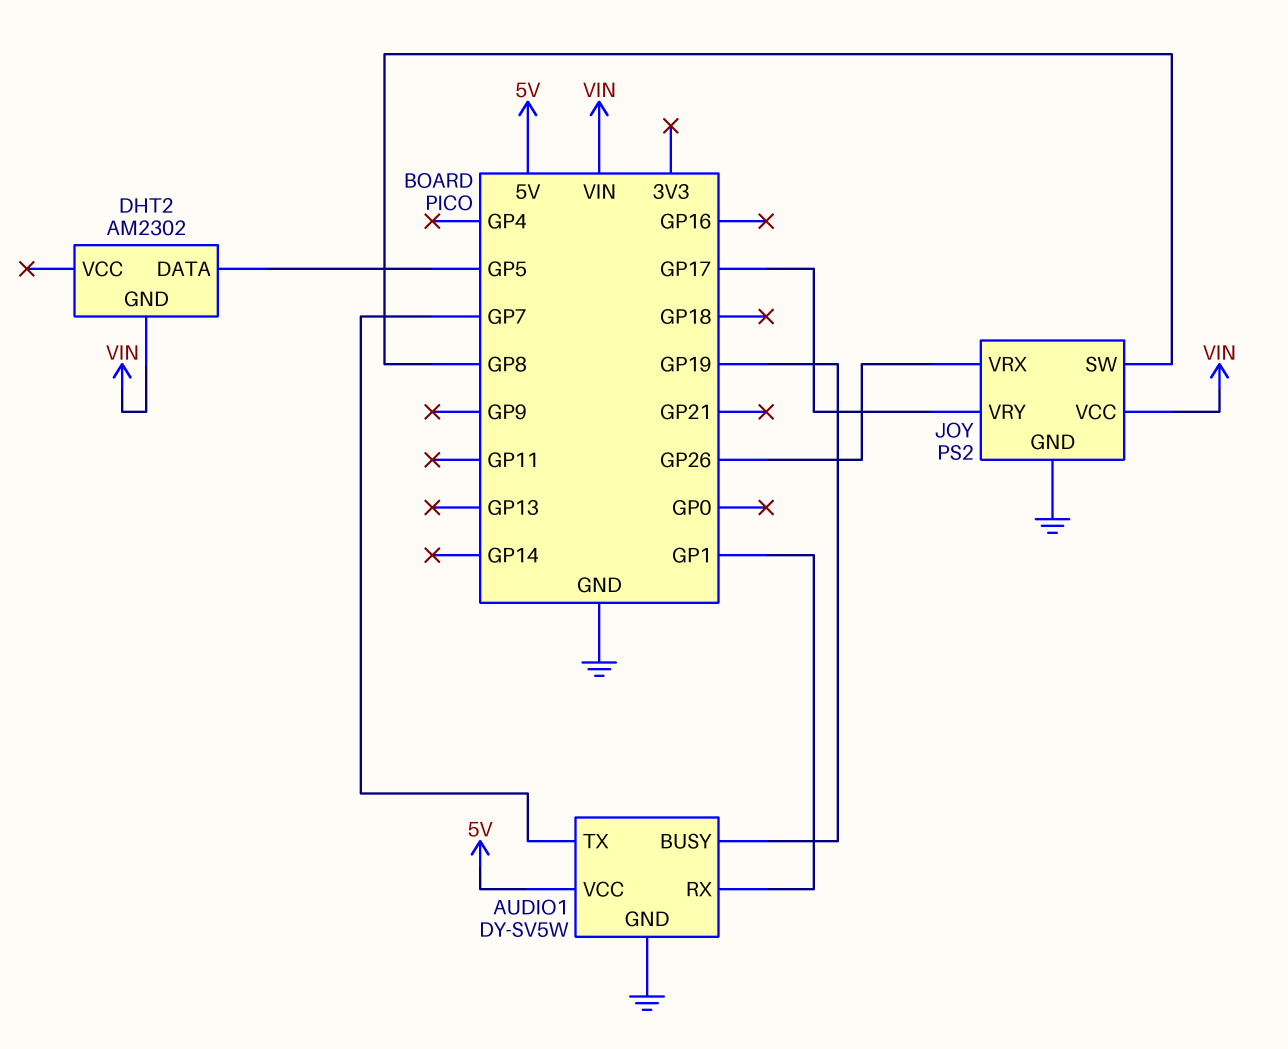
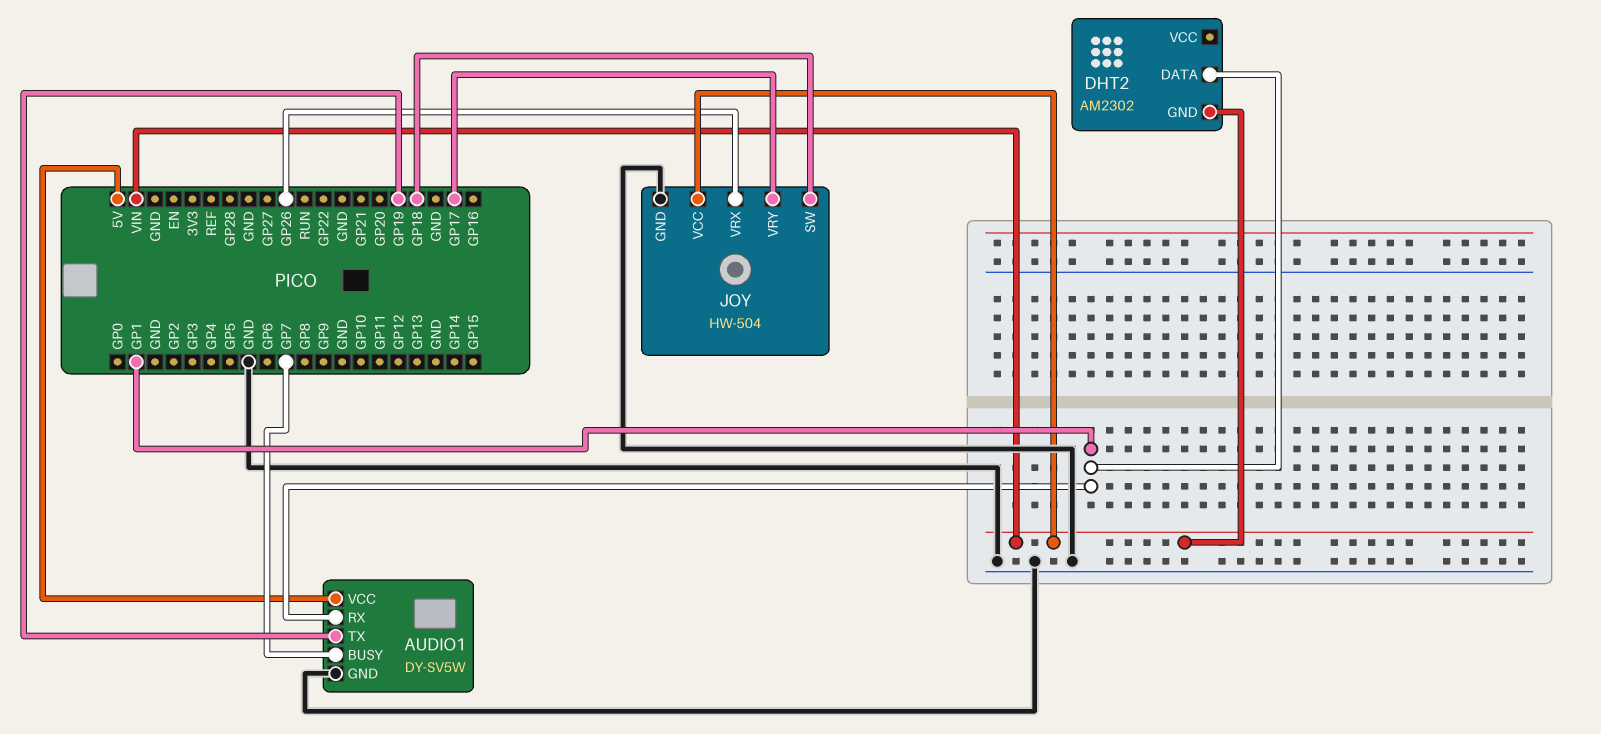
AUDIO1 pin BUSY: GP19 -> GP7
AUDIO1 pin TX: GP7 -> GP19
DHT2 pin DATA: GP5 -> GP1
JOY: PS2 -> HW-504
JOY pin SW: GP8 -> GP18

